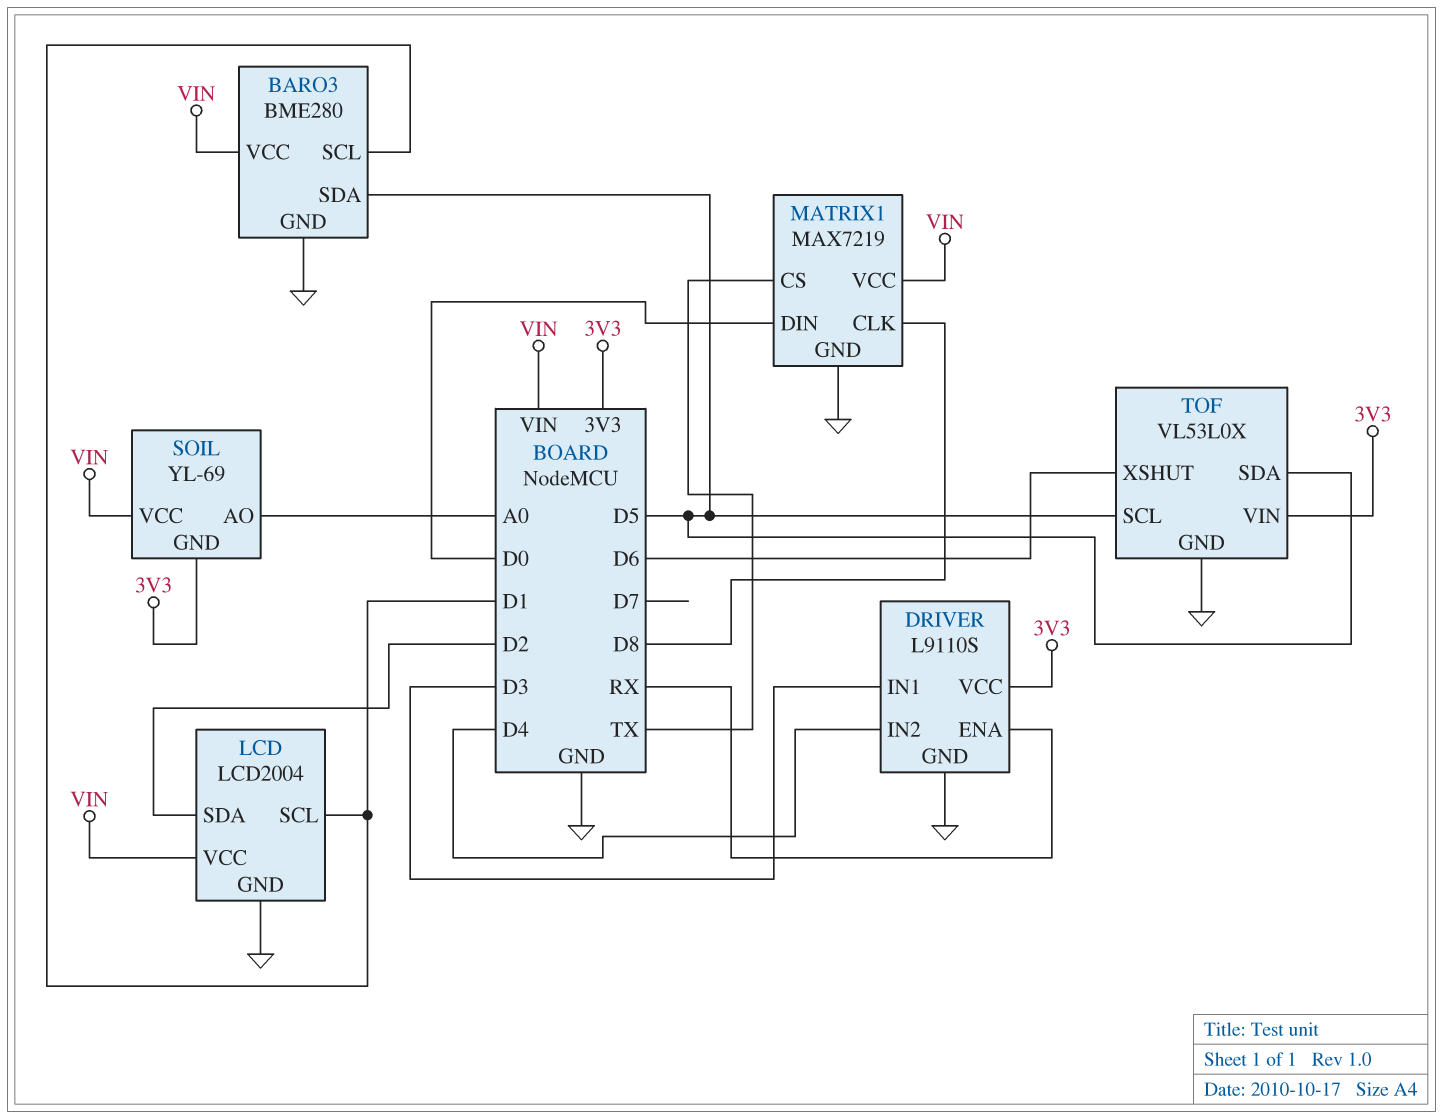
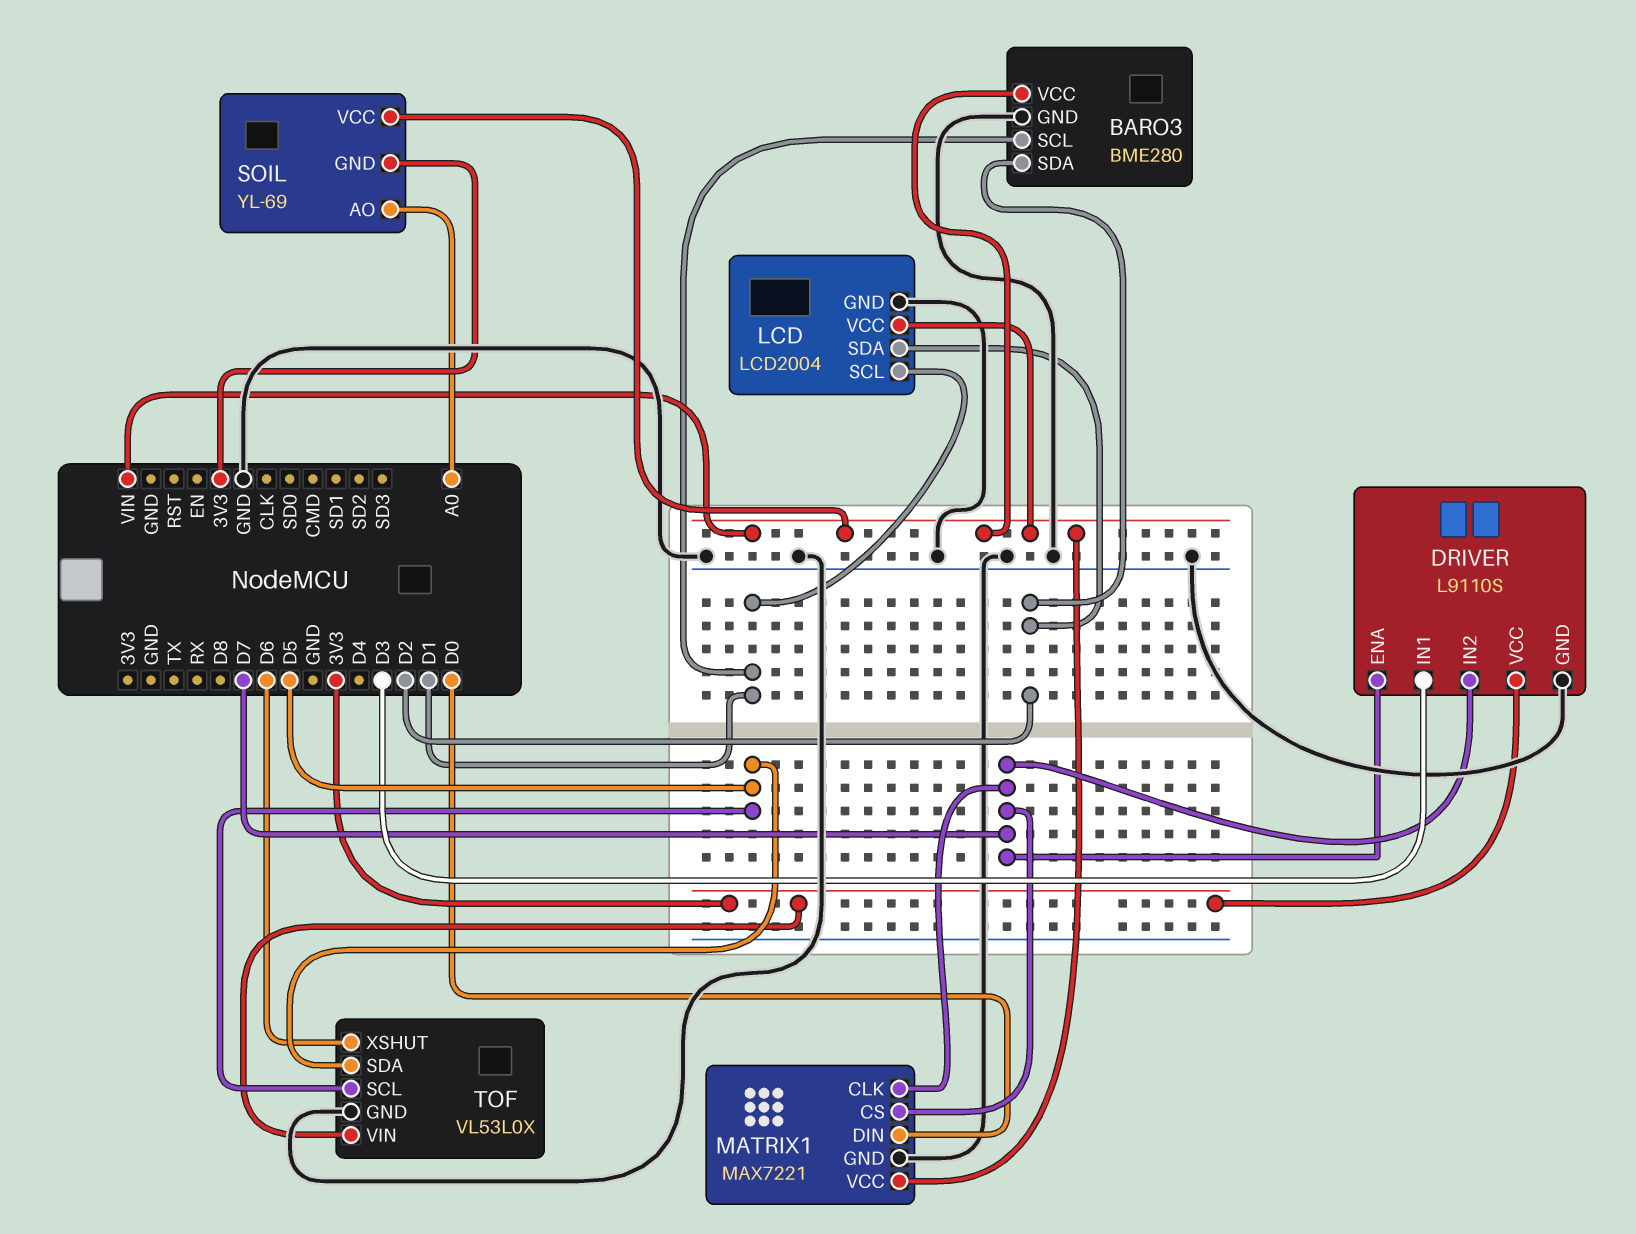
BARO3 pin SDA: D5 -> D2
DRIVER pin ENA: RX -> D7
DRIVER pin IN2: D4 -> D7
MATRIX1: MAX7219 -> MAX7221
MATRIX1 pin CLK: D8 -> D7
MATRIX1 pin CS: TX -> D7

